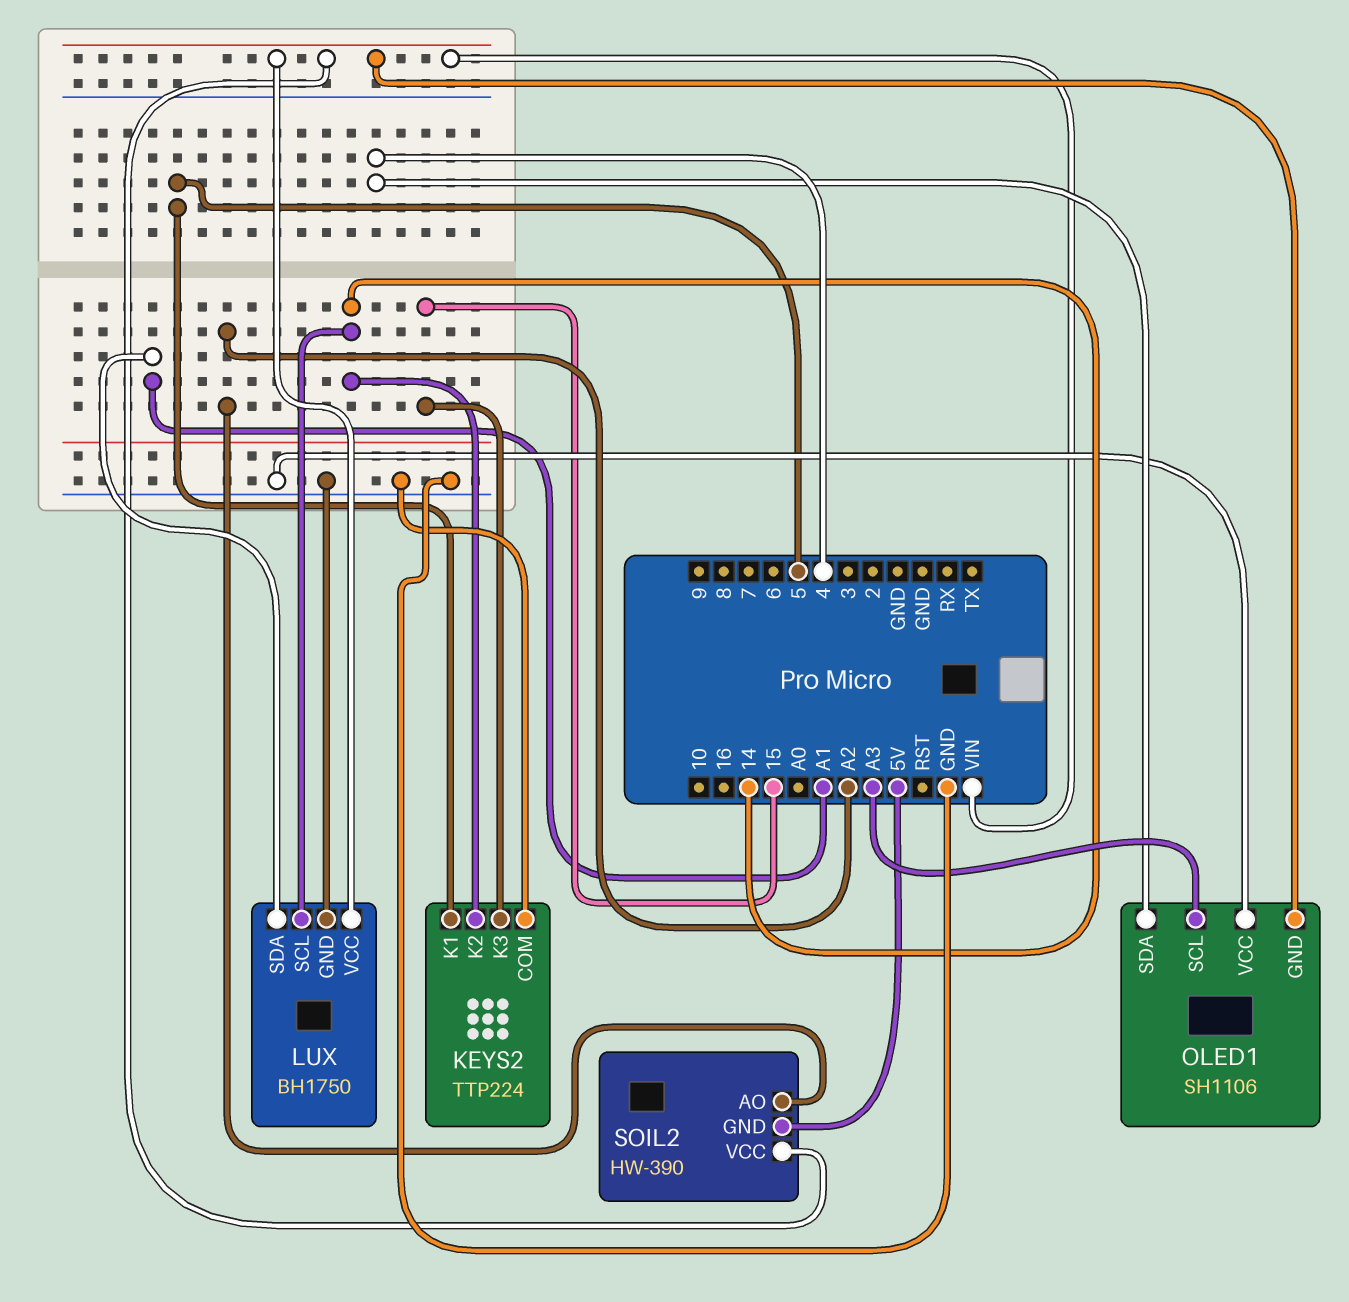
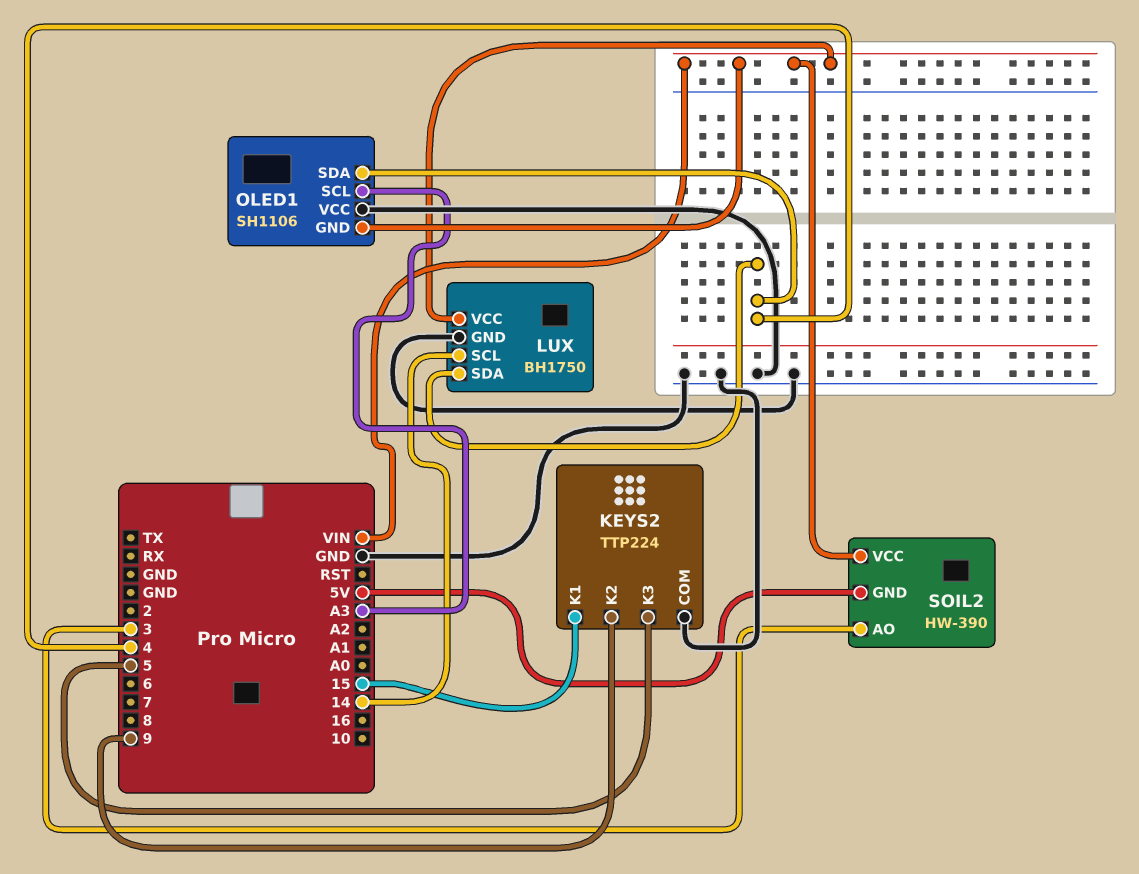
KEYS2 pin K1: 5 -> 15
KEYS2 pin K2: 14 -> 9
KEYS2 pin K3: 15 -> 5
LUX pin SDA: A1 -> 4
SOIL2 pin AO: A2 -> 3

